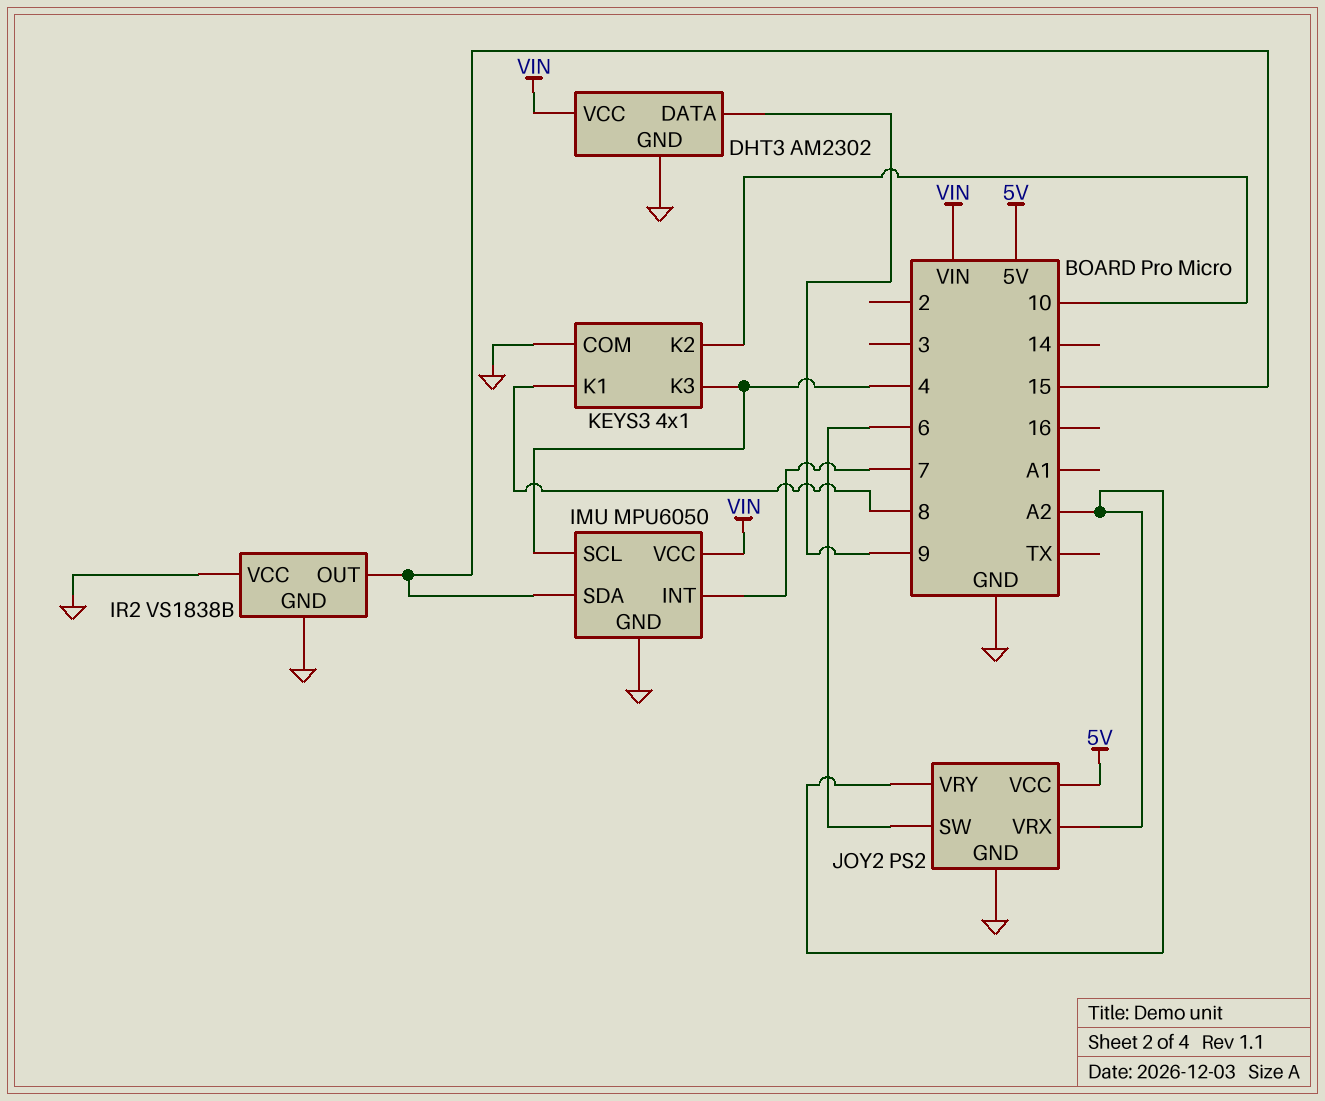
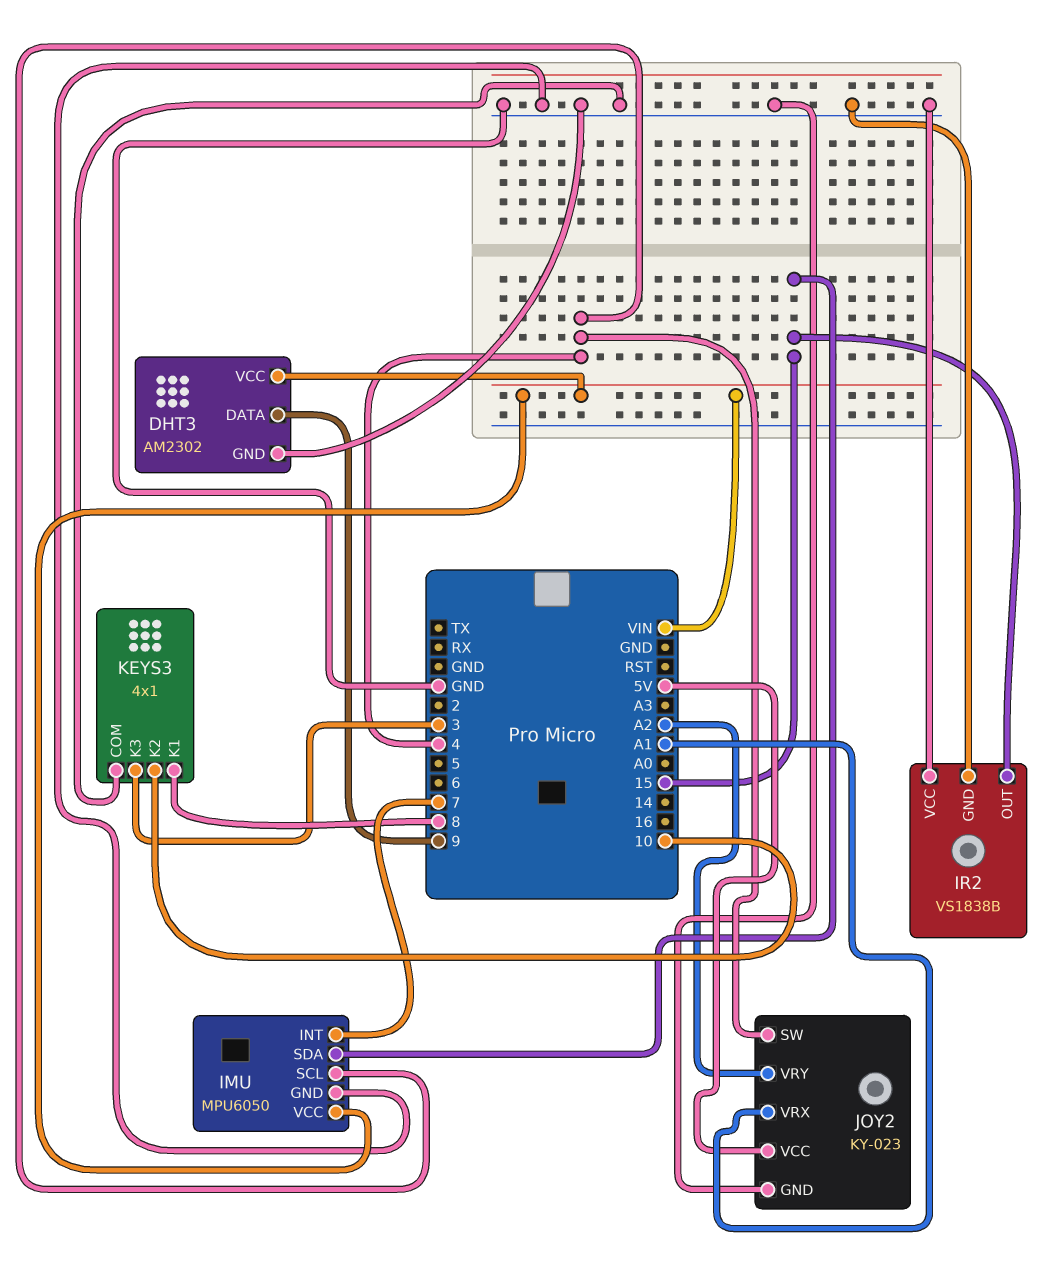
JOY2: PS2 -> KY-023
JOY2 pin SW: 6 -> 4
JOY2 pin VRX: A2 -> A1
KEYS3 pin K3: 4 -> 3

